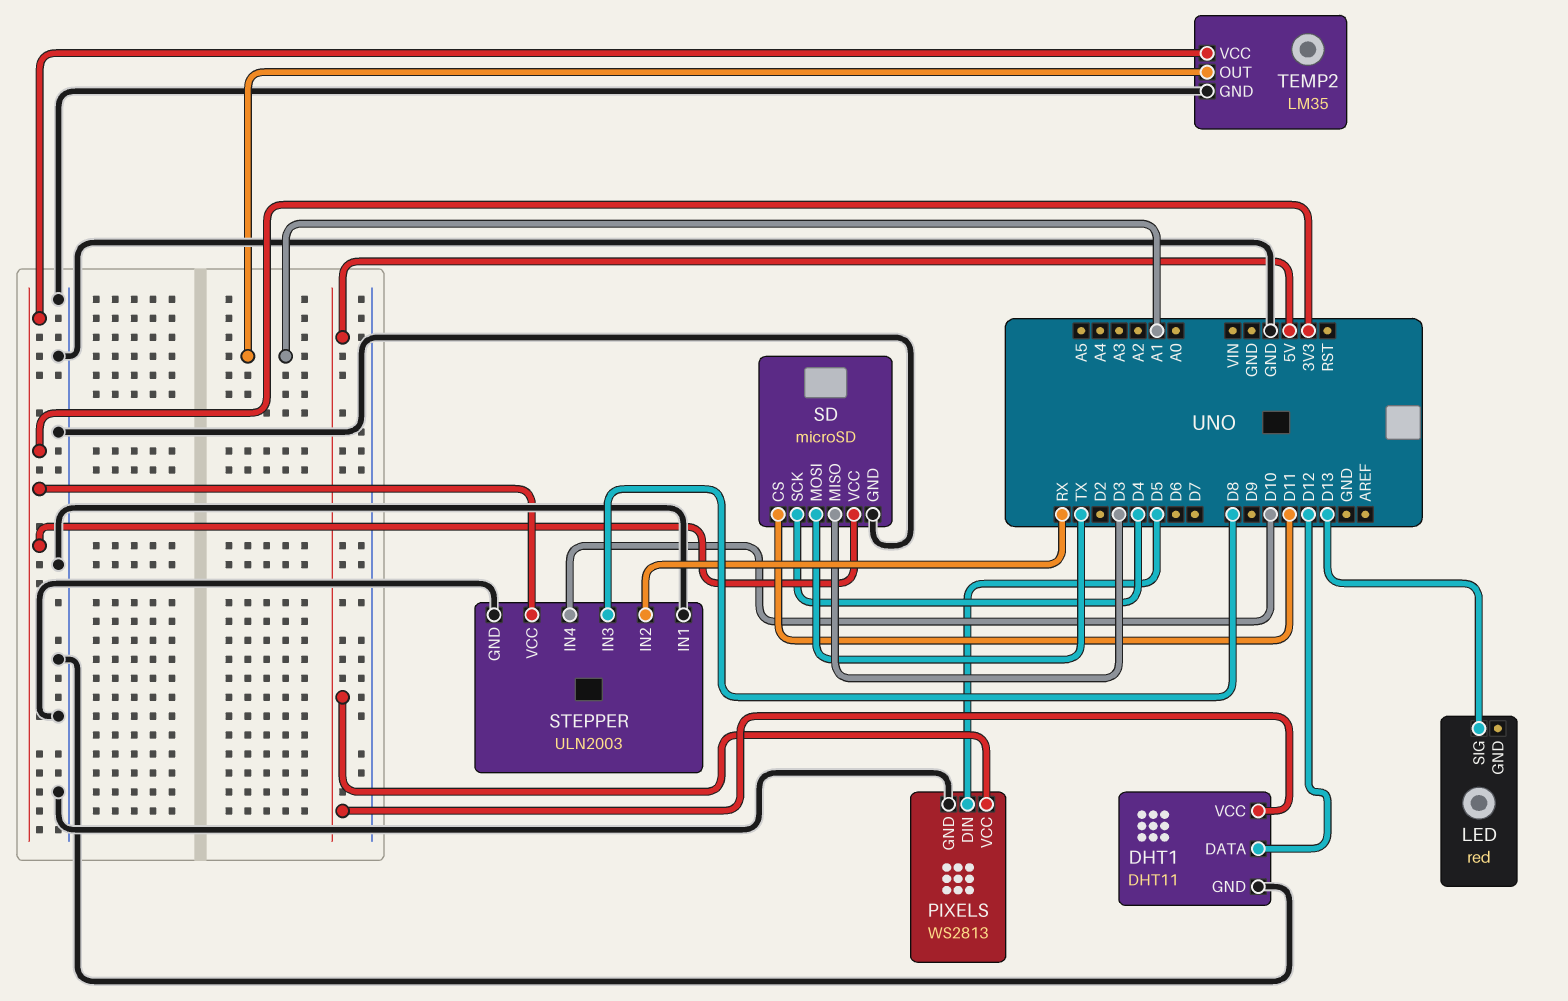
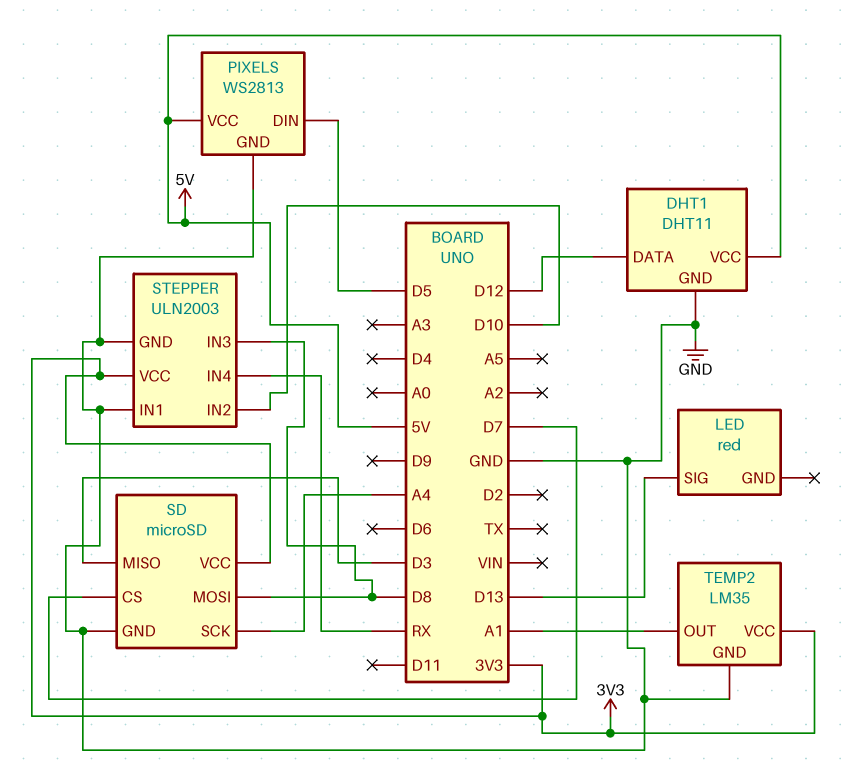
SD pin CS: D11 -> D7
SD pin MOSI: TX -> D8
SD pin SCK: D4 -> A4
STEPPER pin IN2: RX -> D10
STEPPER pin IN4: D10 -> RX

